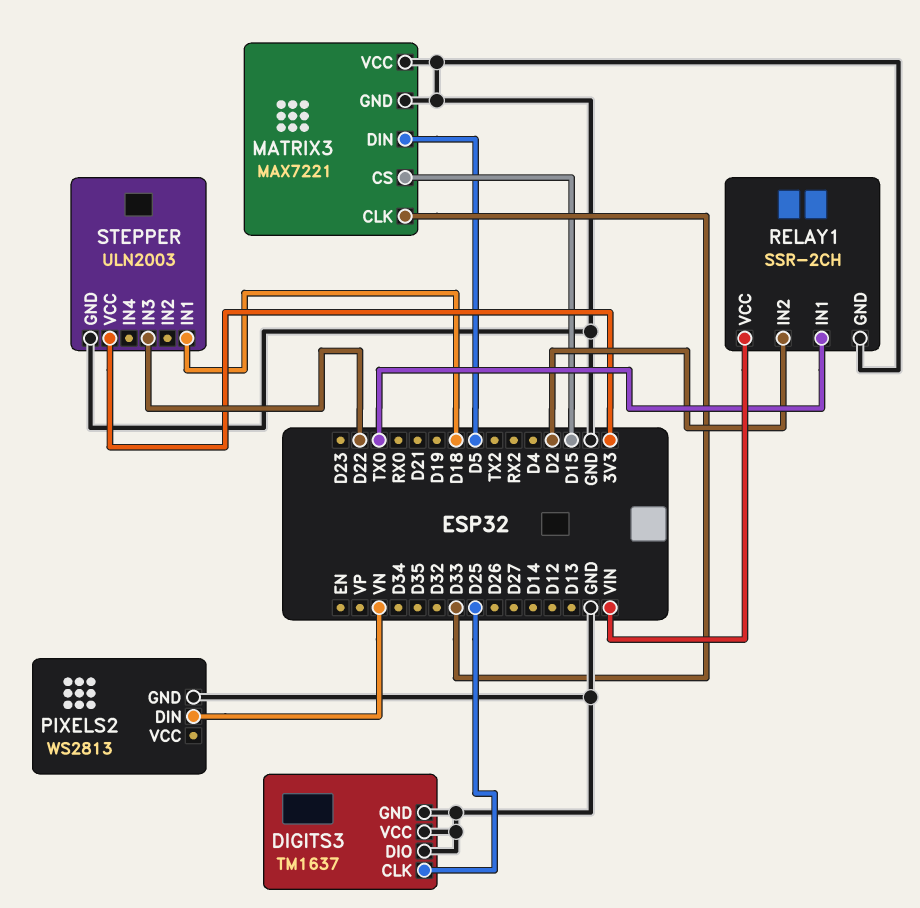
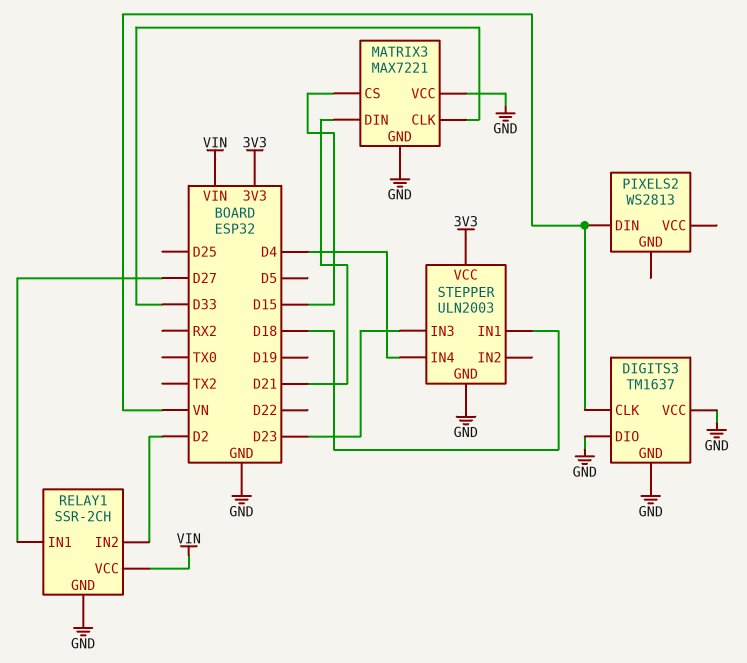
DIGITS3 pin CLK: D25 -> VN
MATRIX3 pin DIN: D5 -> D21
PIXELS2 pin GND: GND -> none
RELAY1 pin IN1: TX0 -> D27
STEPPER pin IN3: D22 -> D23
STEPPER pin IN4: none -> D4

